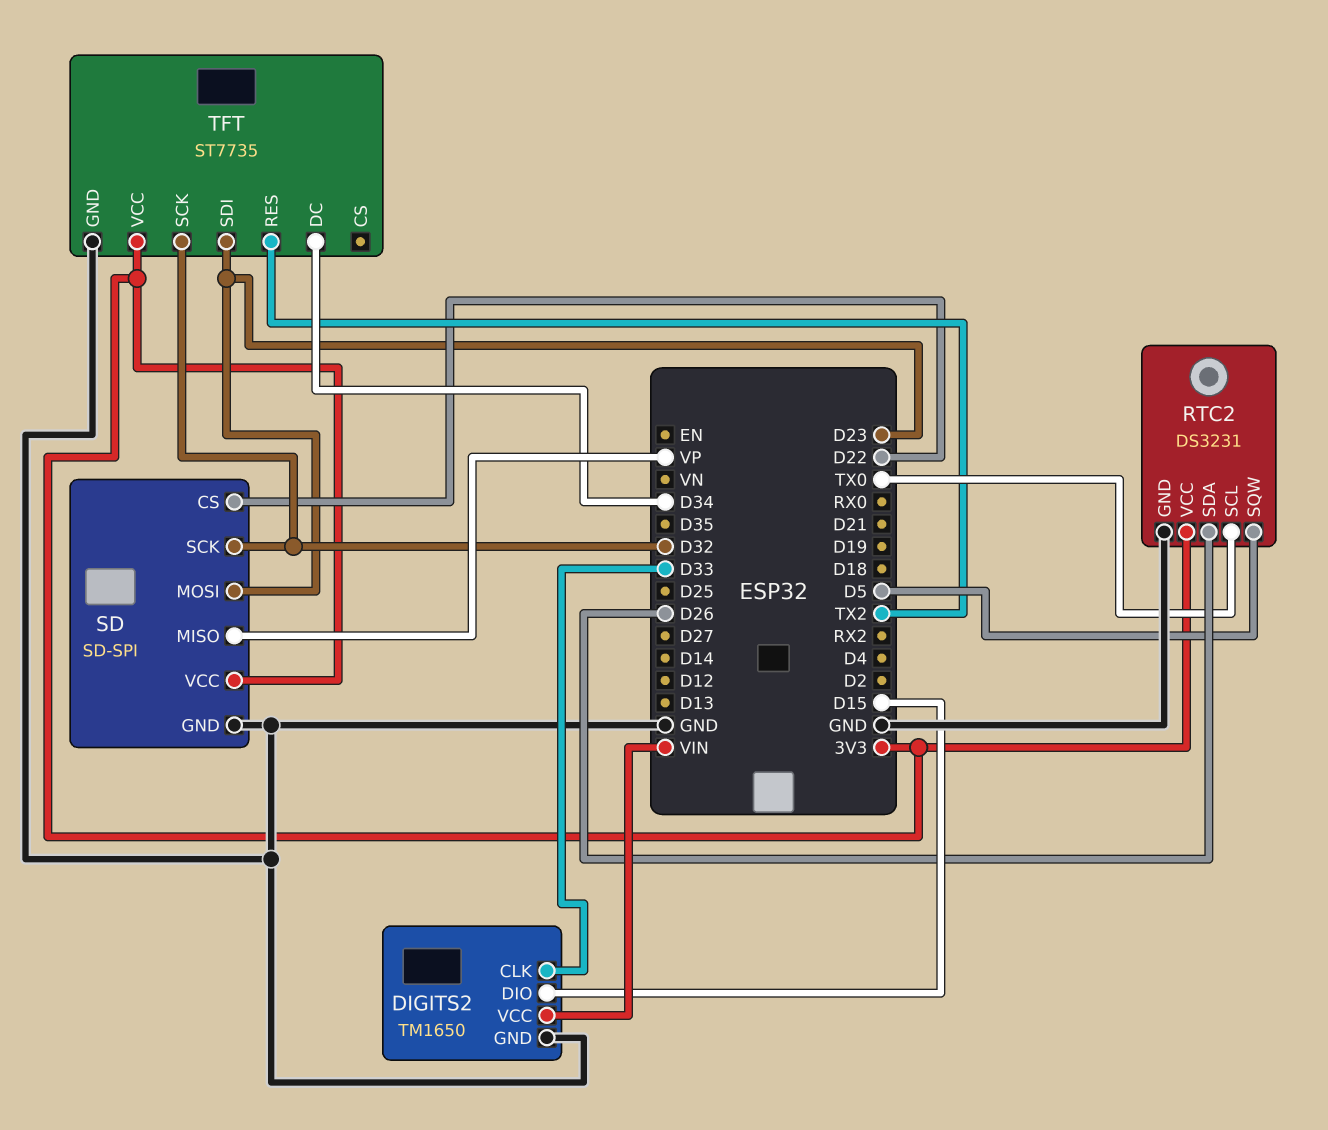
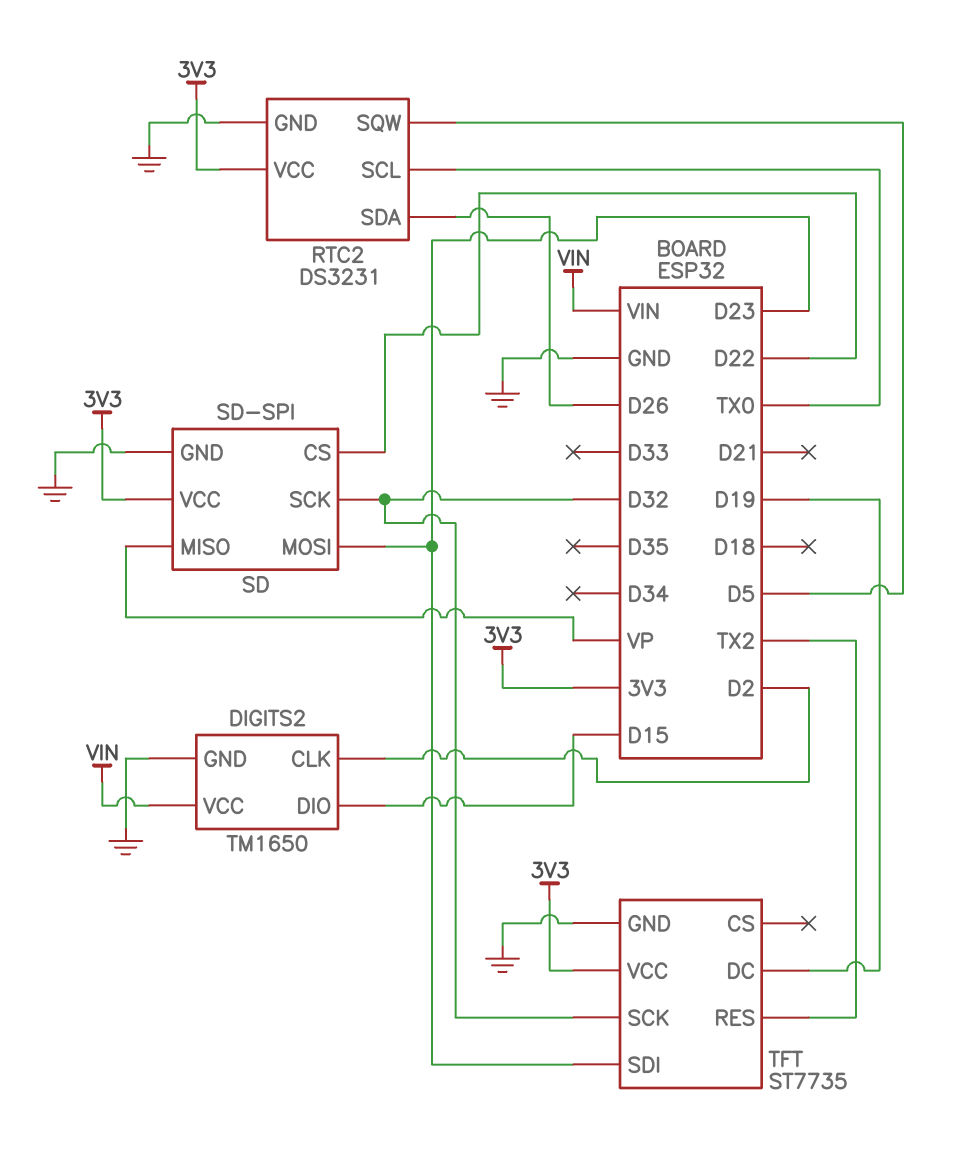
DIGITS2 pin CLK: D33 -> D2
TFT pin DC: D34 -> D19

